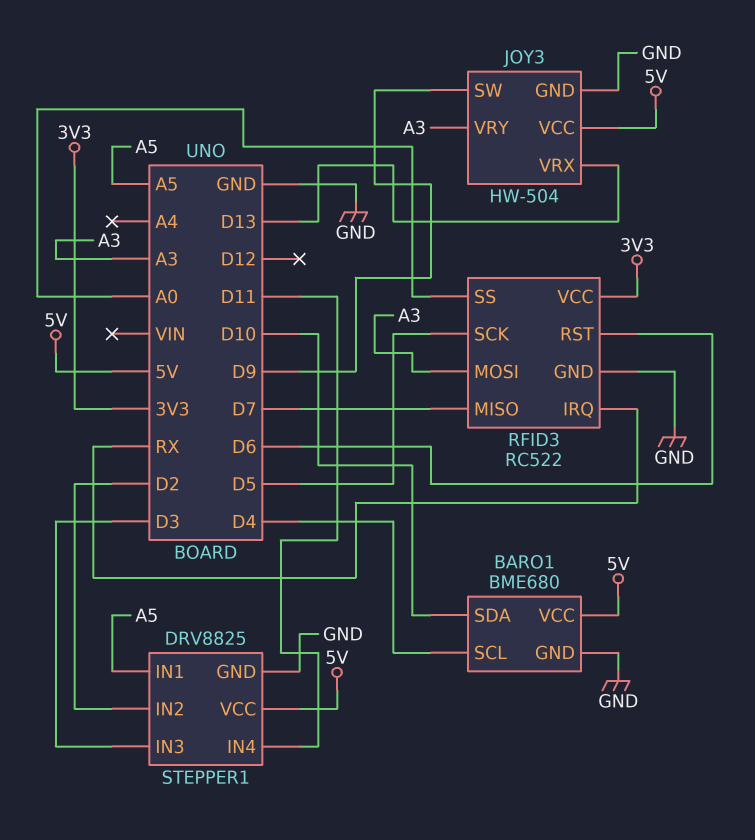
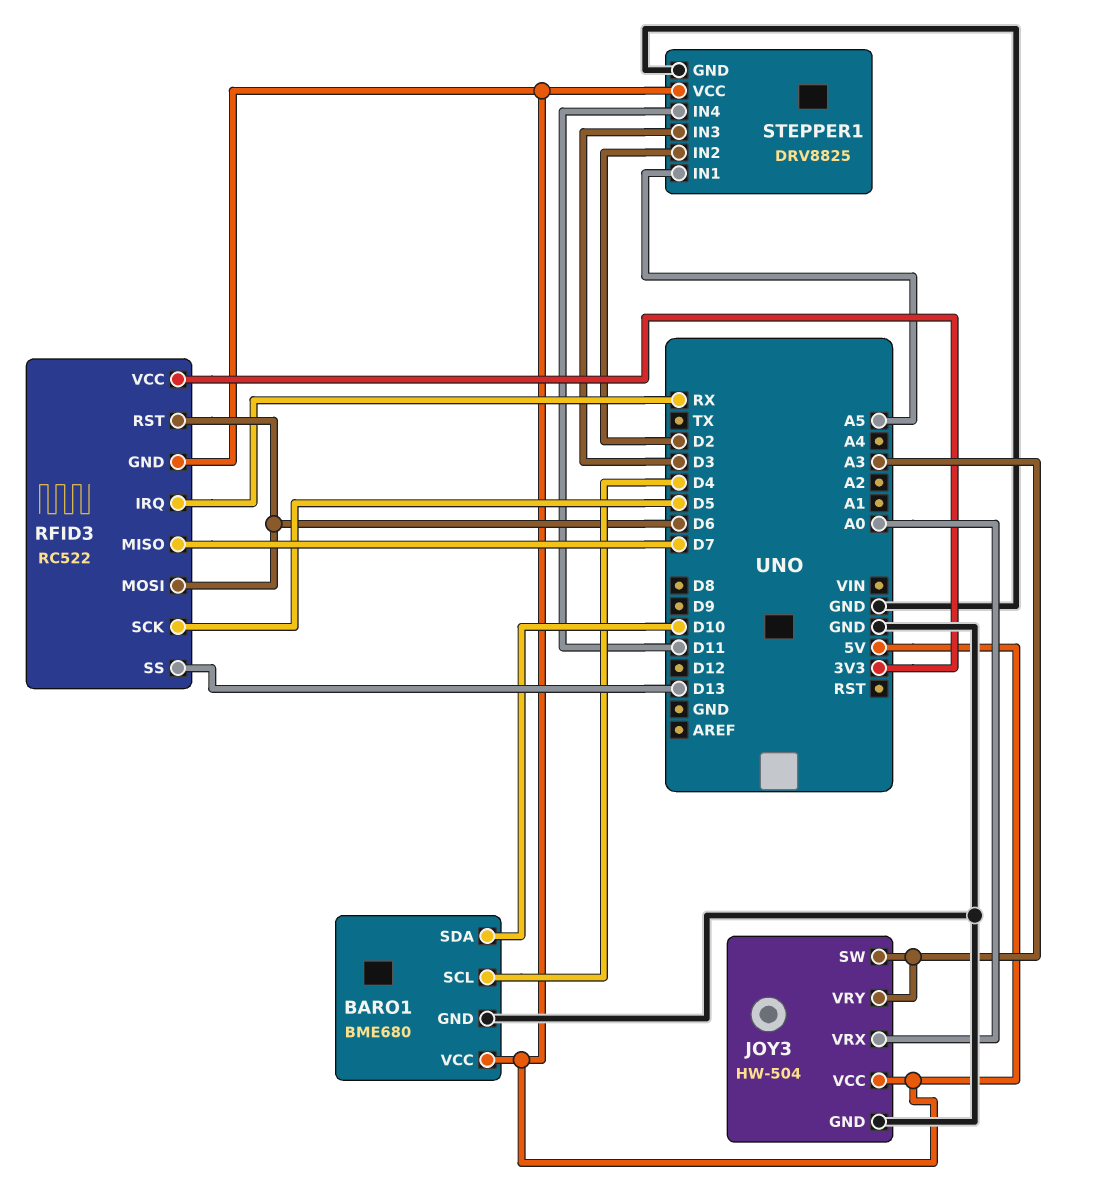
JOY3 pin SW: D9 -> A3
JOY3 pin VRX: D13 -> A0
RFID3 pin GND: GND -> 5V
RFID3 pin MOSI: A3 -> D6
RFID3 pin SS: A0 -> D13

